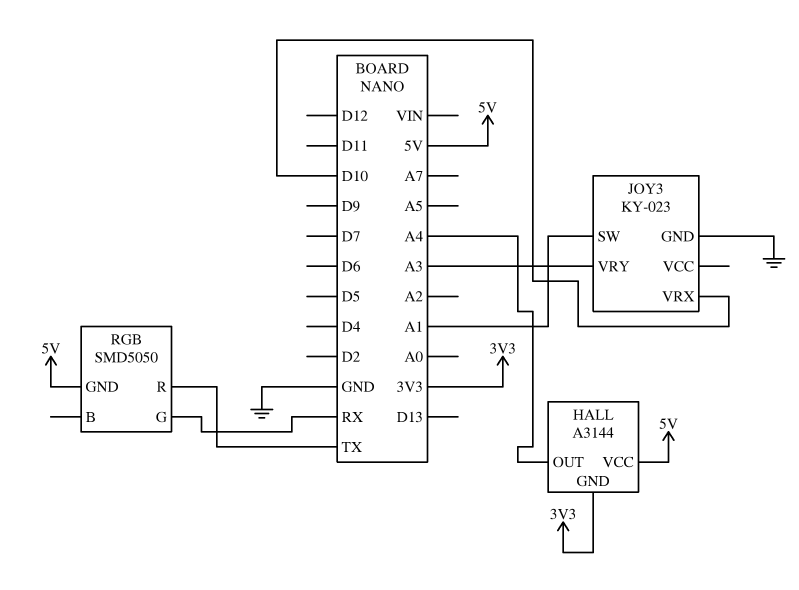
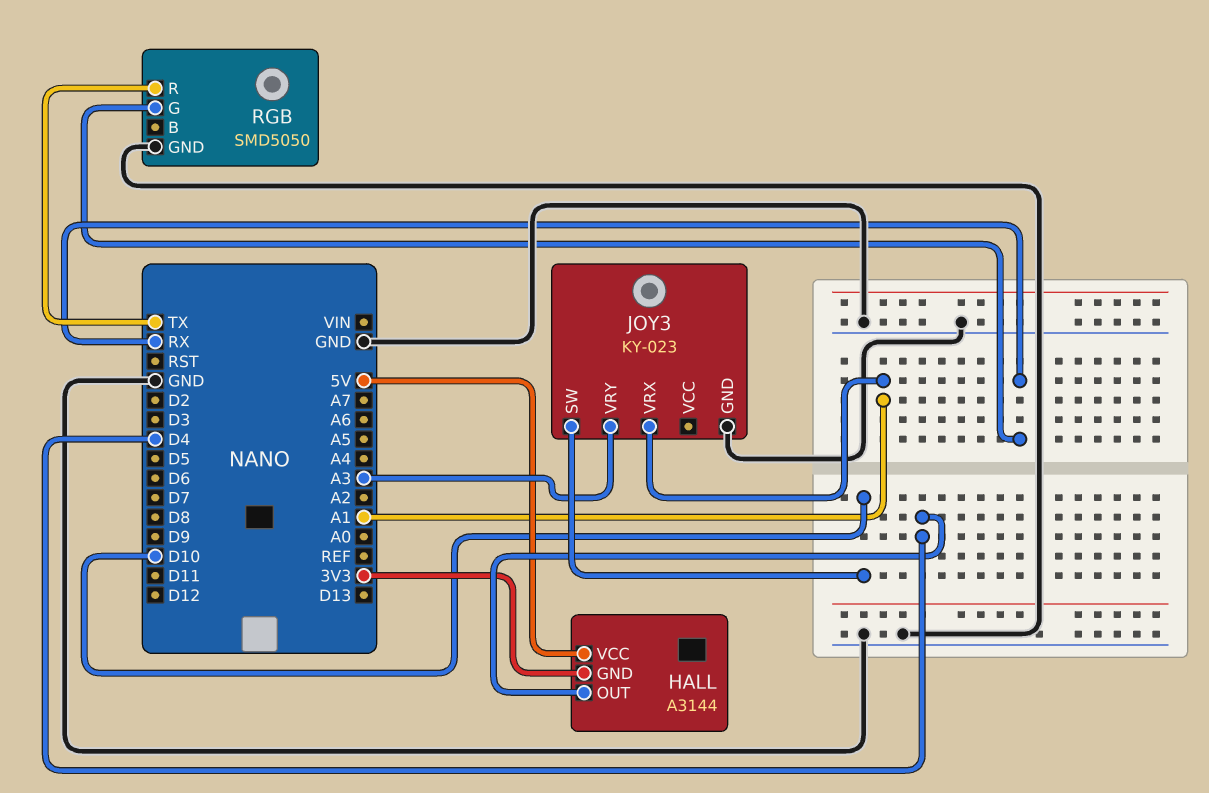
HALL pin OUT: A4 -> D4
JOY3 pin SW: A1 -> D10
JOY3 pin VRX: D10 -> A1
RGB pin GND: 5V -> GND

